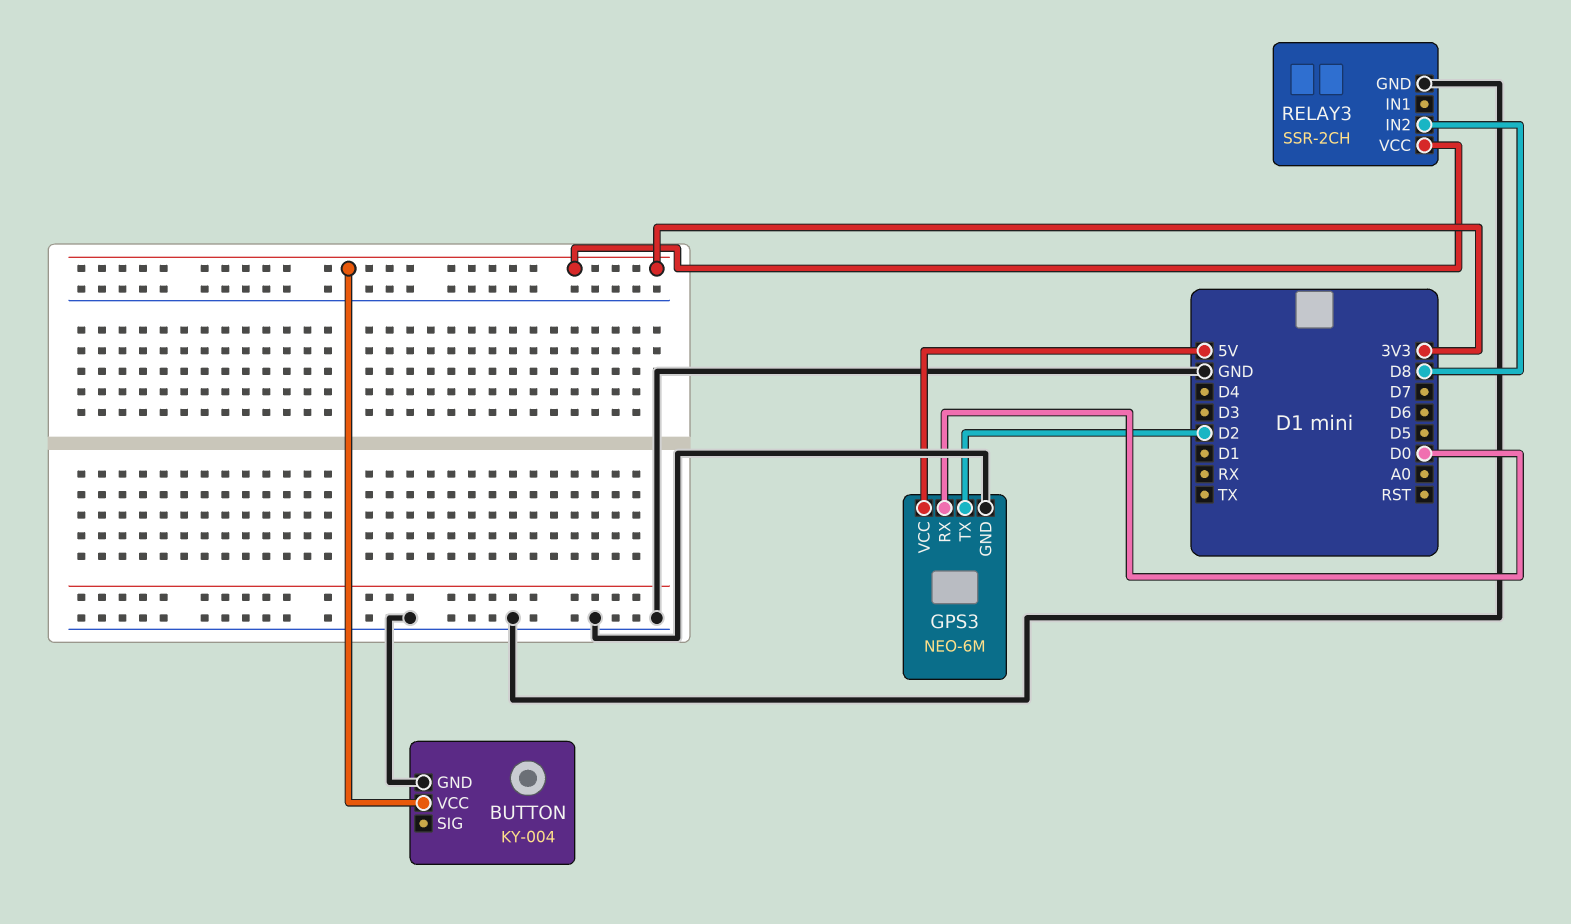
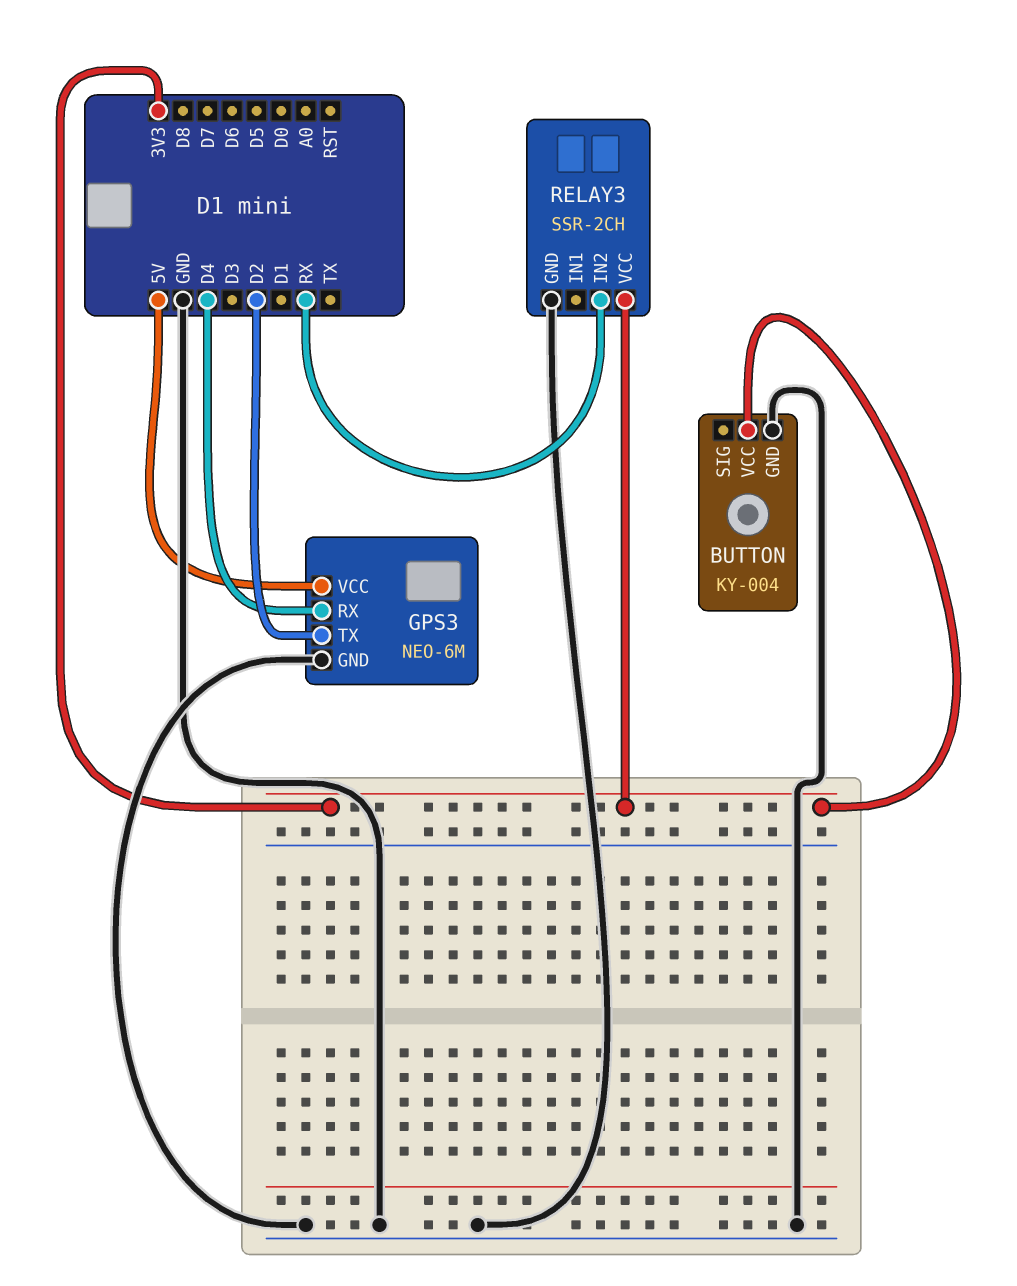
GPS3 pin RX: D0 -> D4
RELAY3 pin IN2: D8 -> RX

